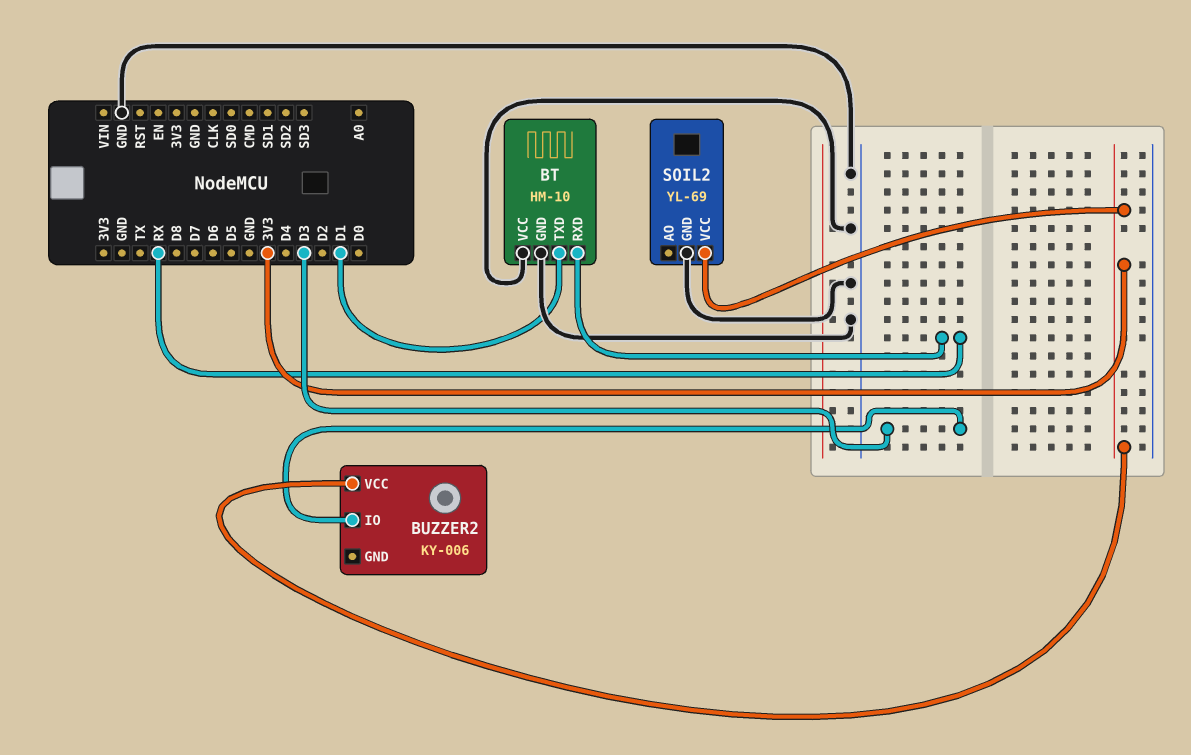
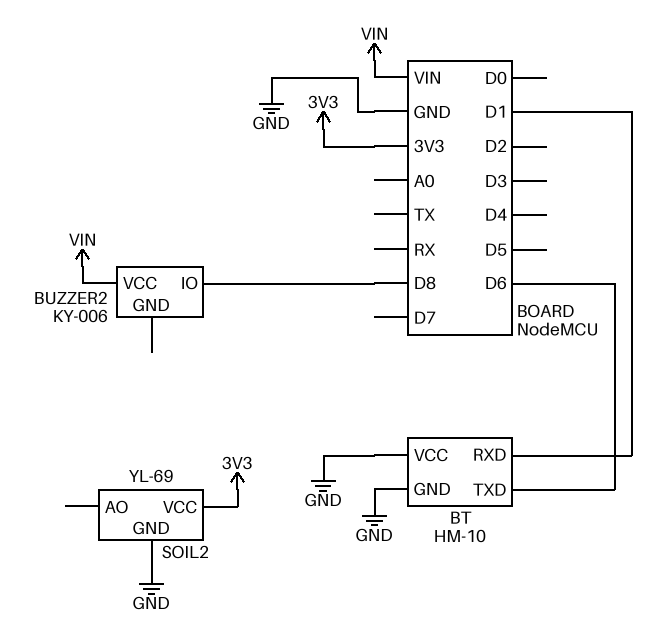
BT pin RXD: RX -> D1
BT pin TXD: D1 -> D6
BUZZER2 pin IO: D3 -> D8
BUZZER2 pin VCC: 3V3 -> VIN

